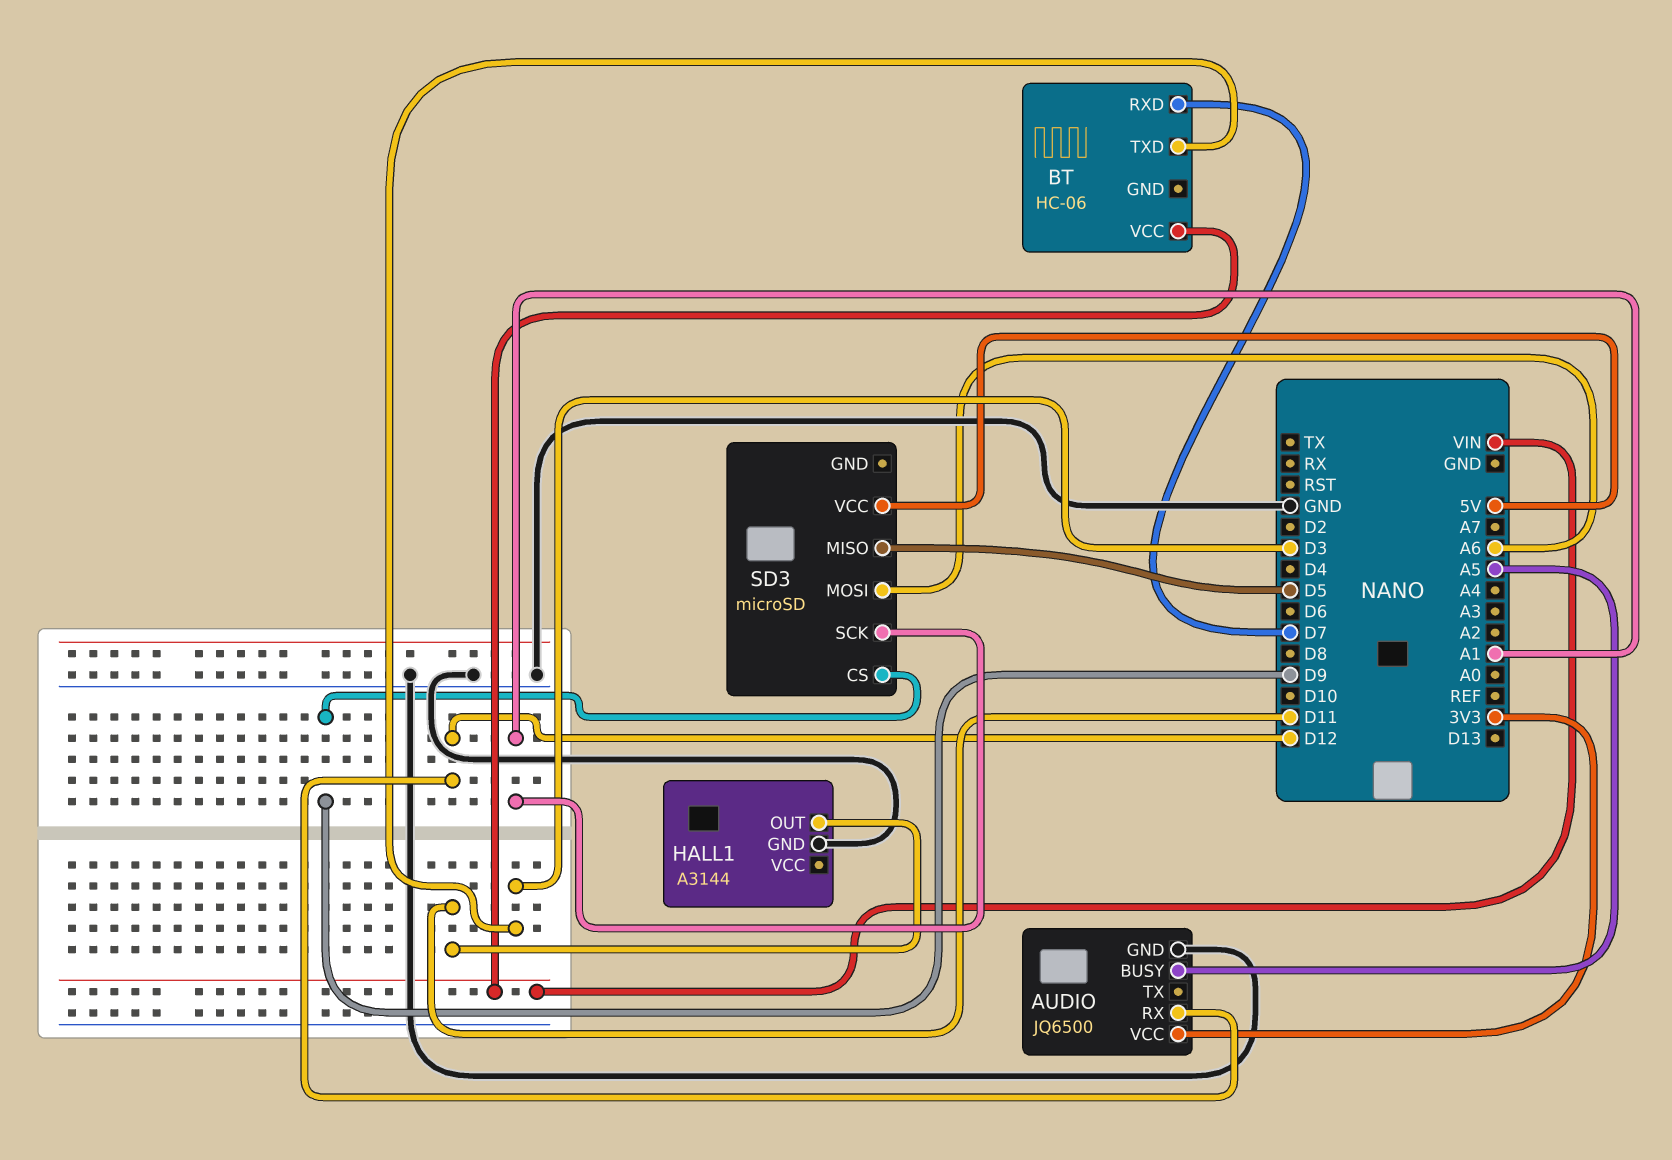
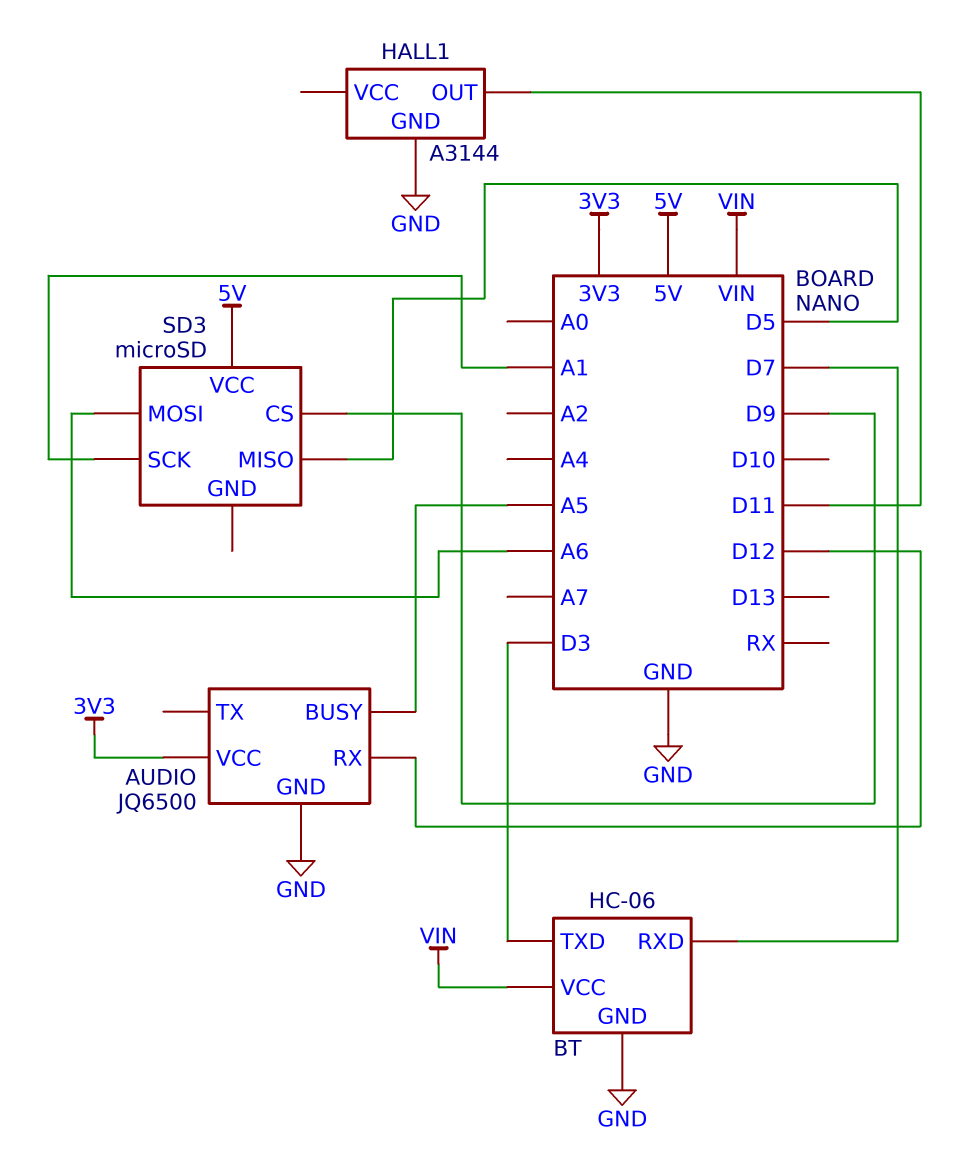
BT pin GND: none -> GND

